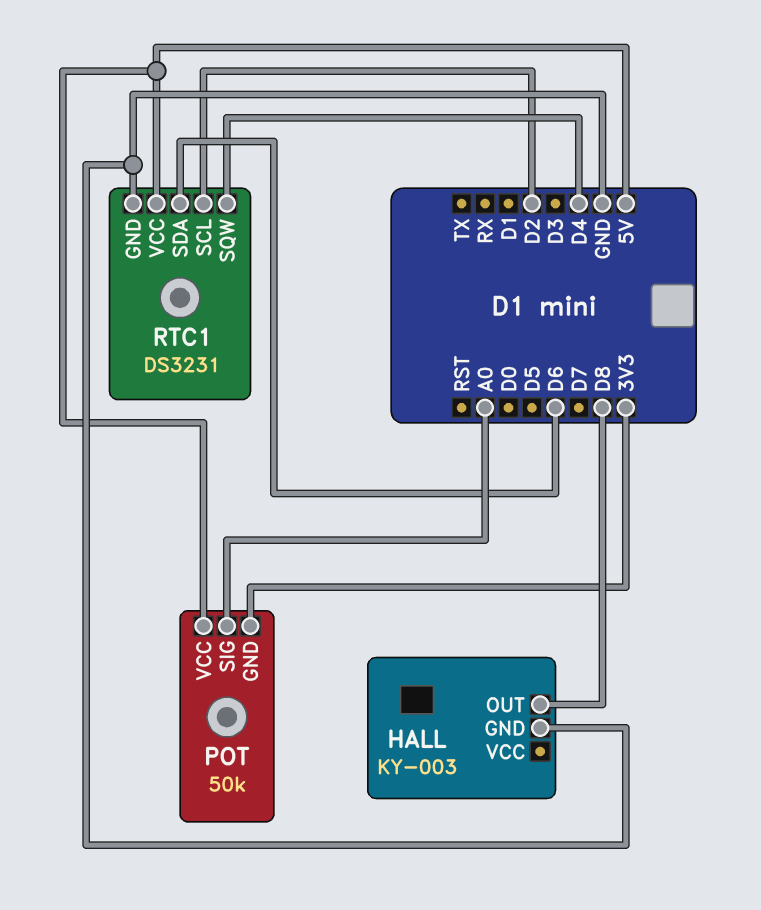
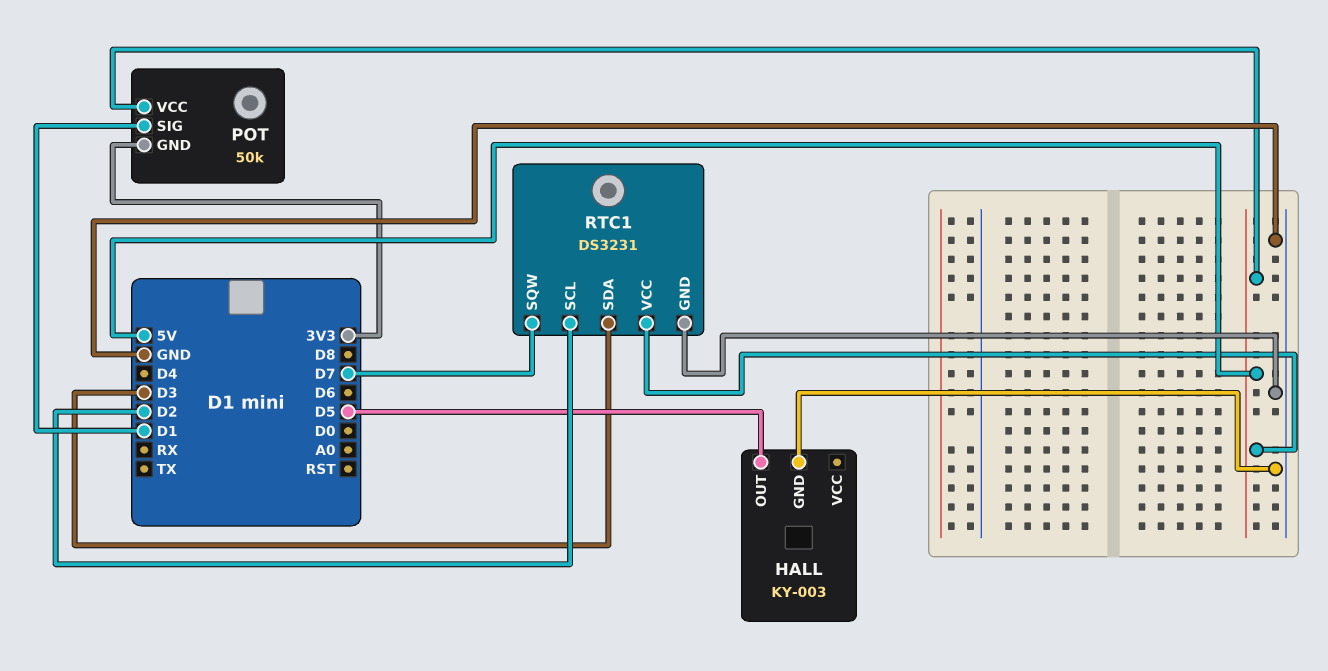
HALL pin OUT: D8 -> D5
POT pin SIG: A0 -> D1
RTC1 pin SDA: D6 -> D3
RTC1 pin SQW: D4 -> D7

